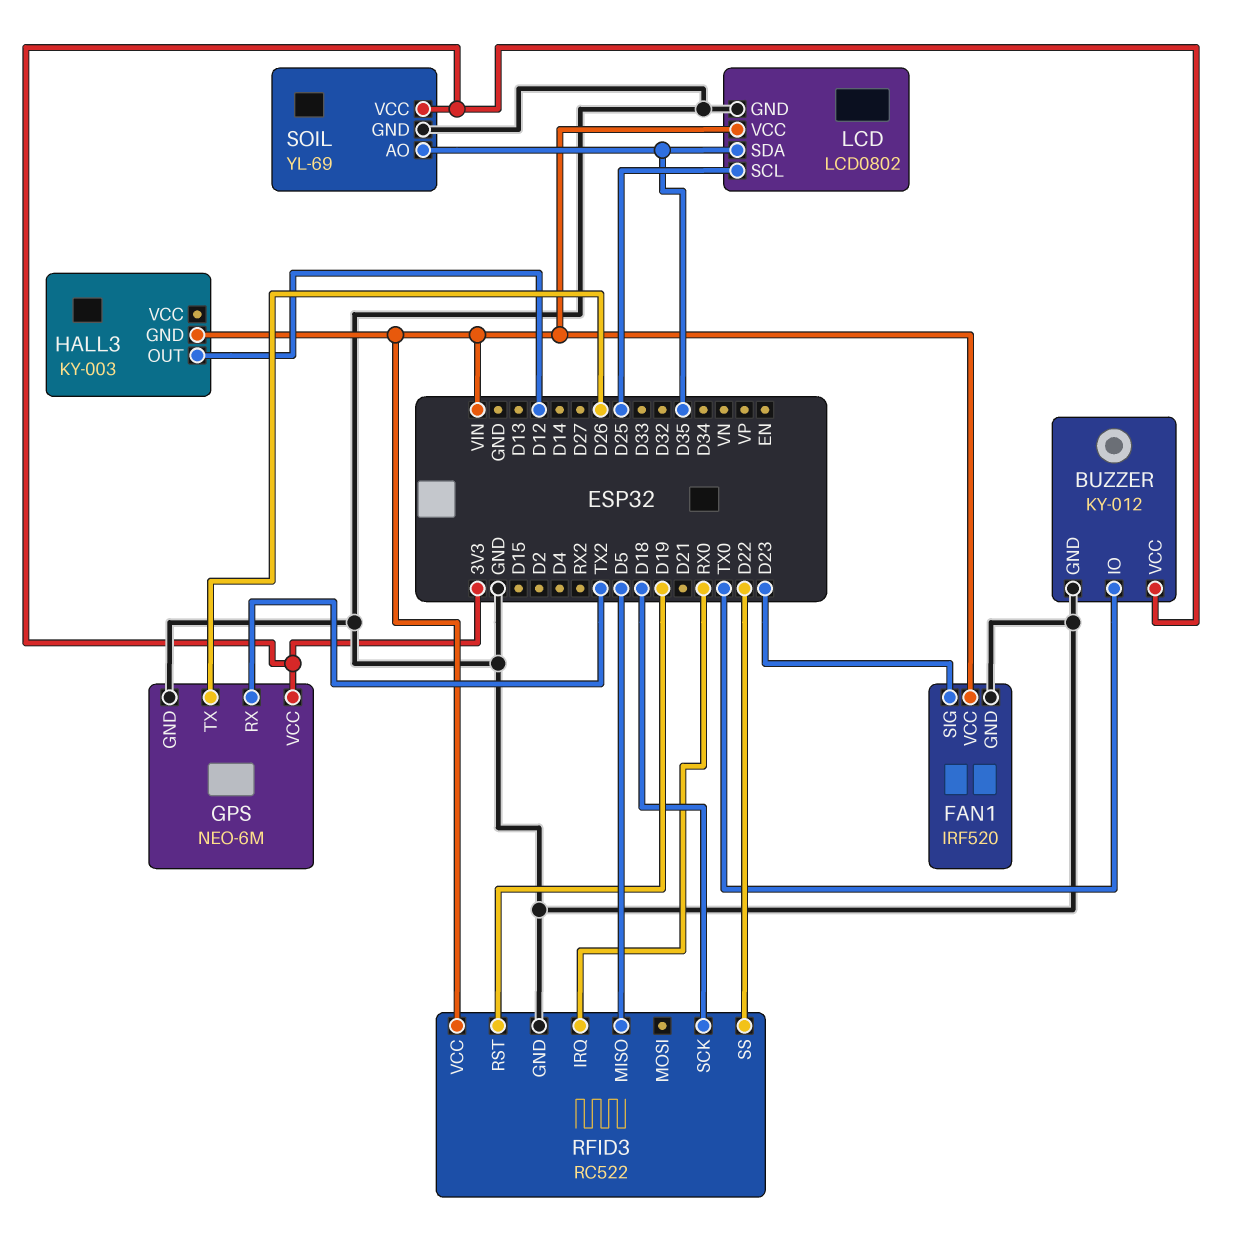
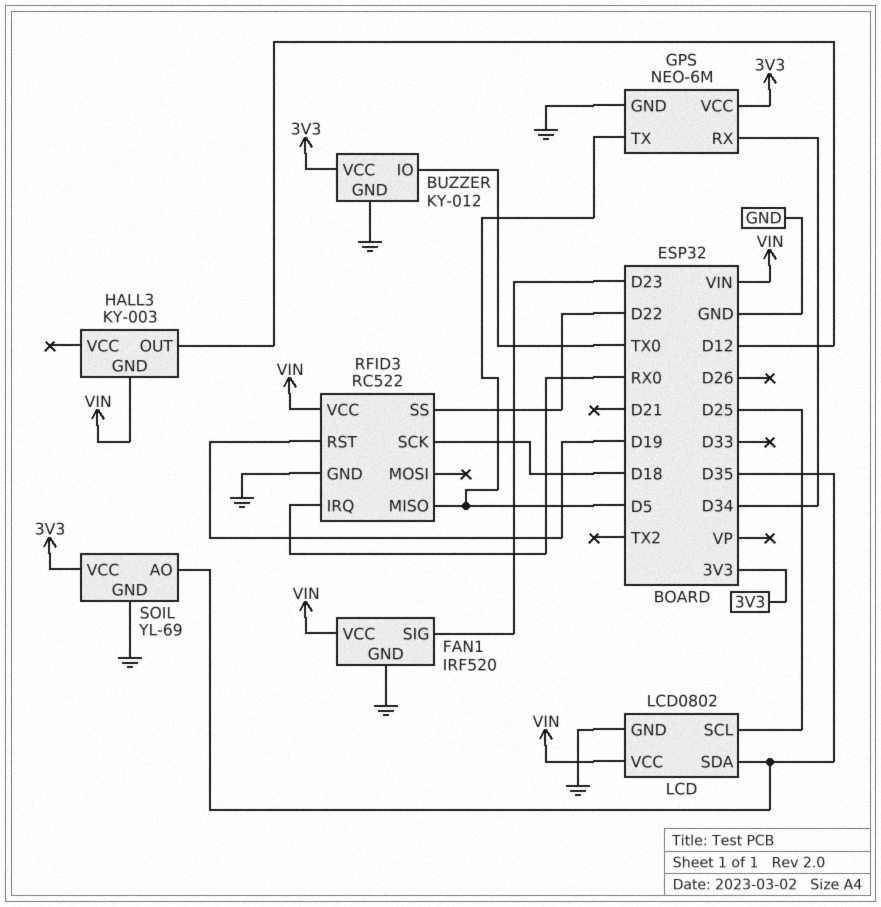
GPS pin RX: TX2 -> D34
GPS pin TX: D26 -> D5

